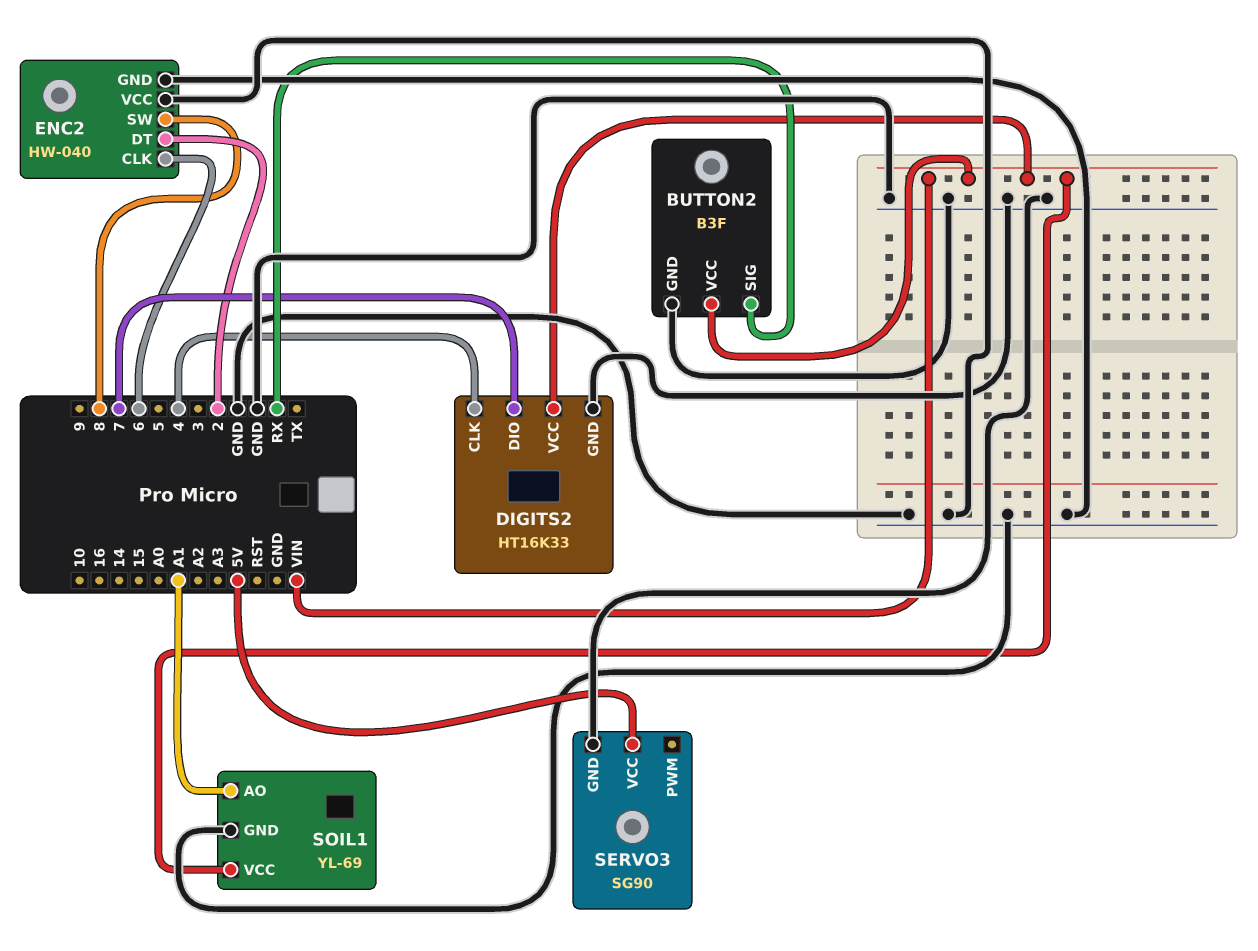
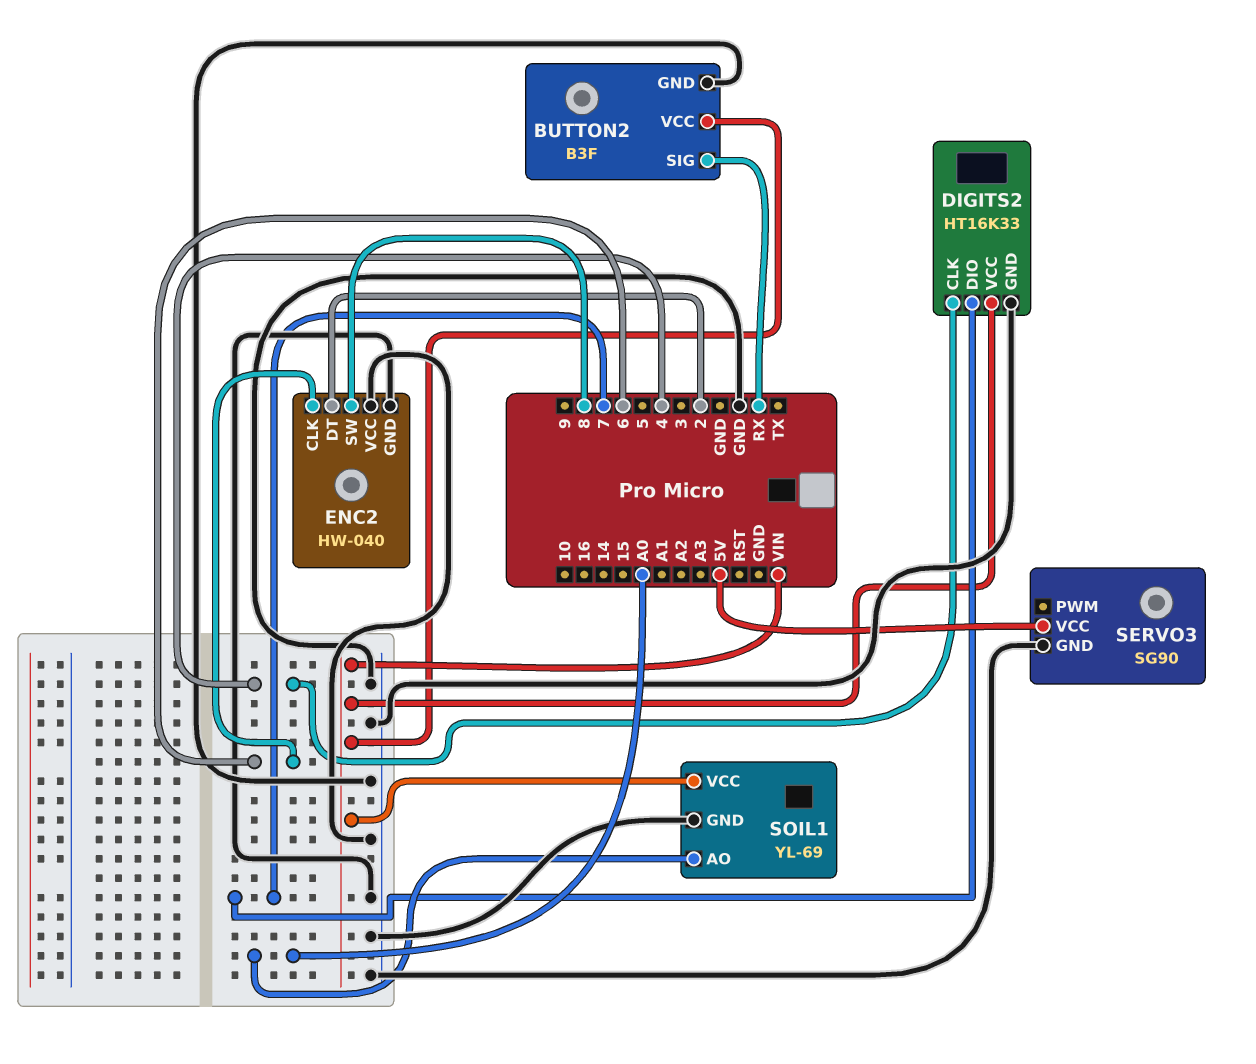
SOIL1 pin AO: A1 -> A0

